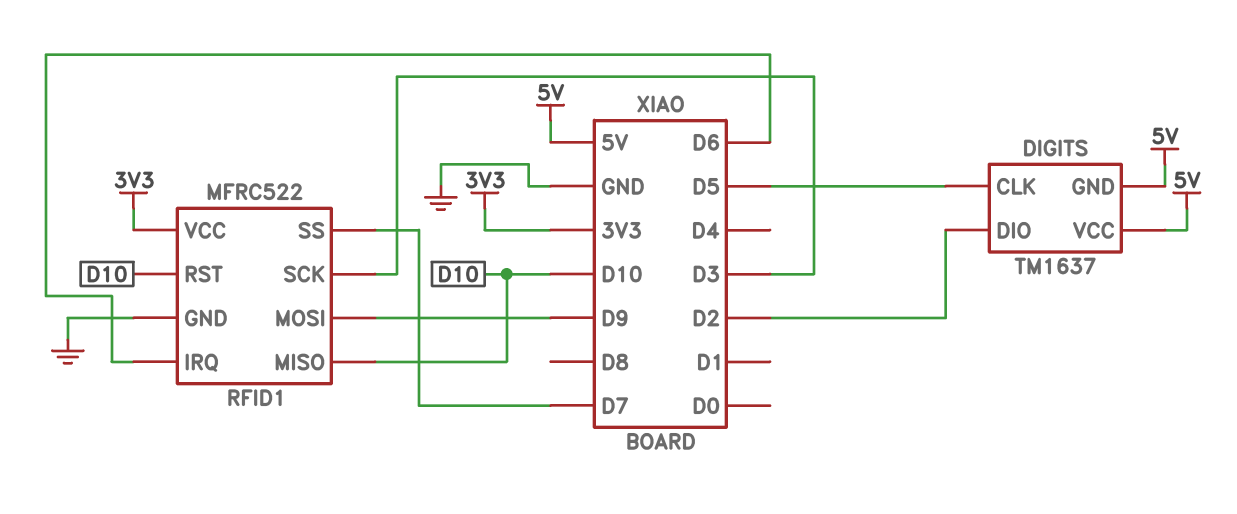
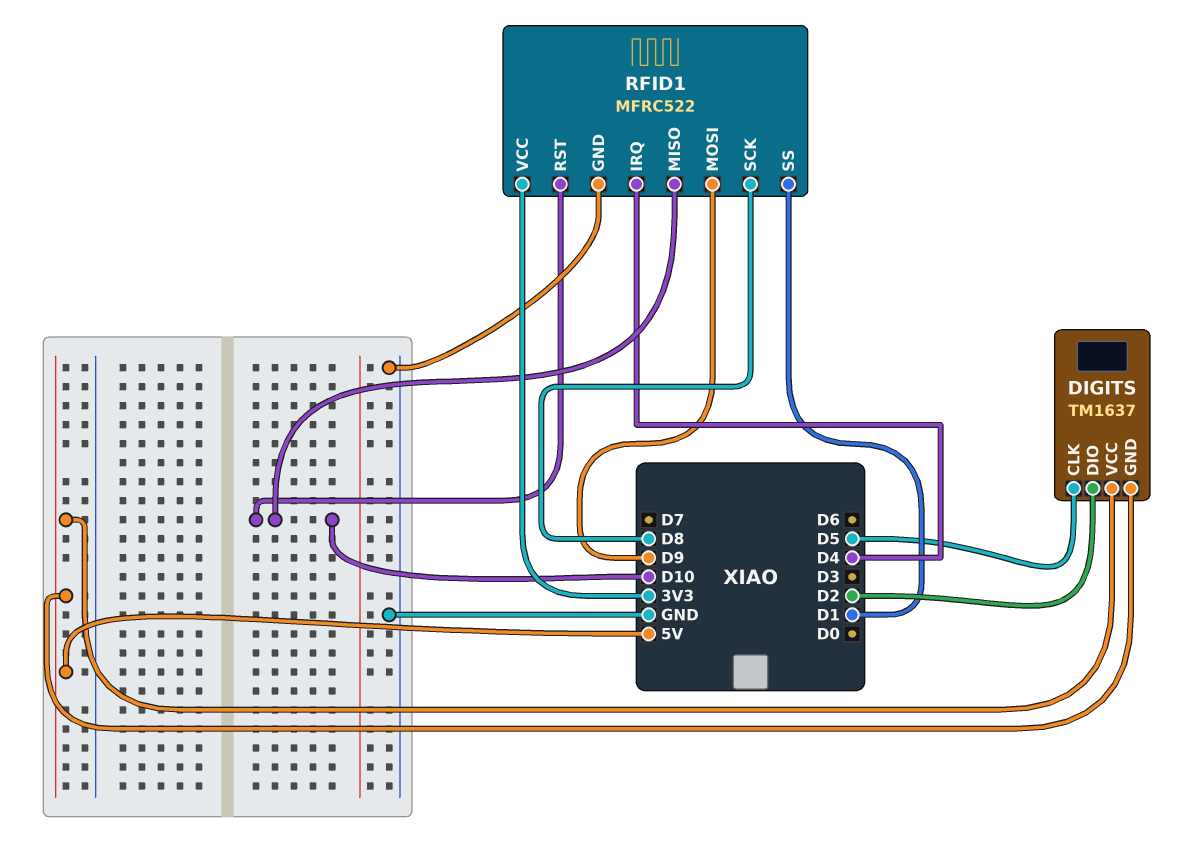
RFID1 pin IRQ: D6 -> D4
RFID1 pin SCK: D3 -> D8
RFID1 pin SS: D7 -> D1

